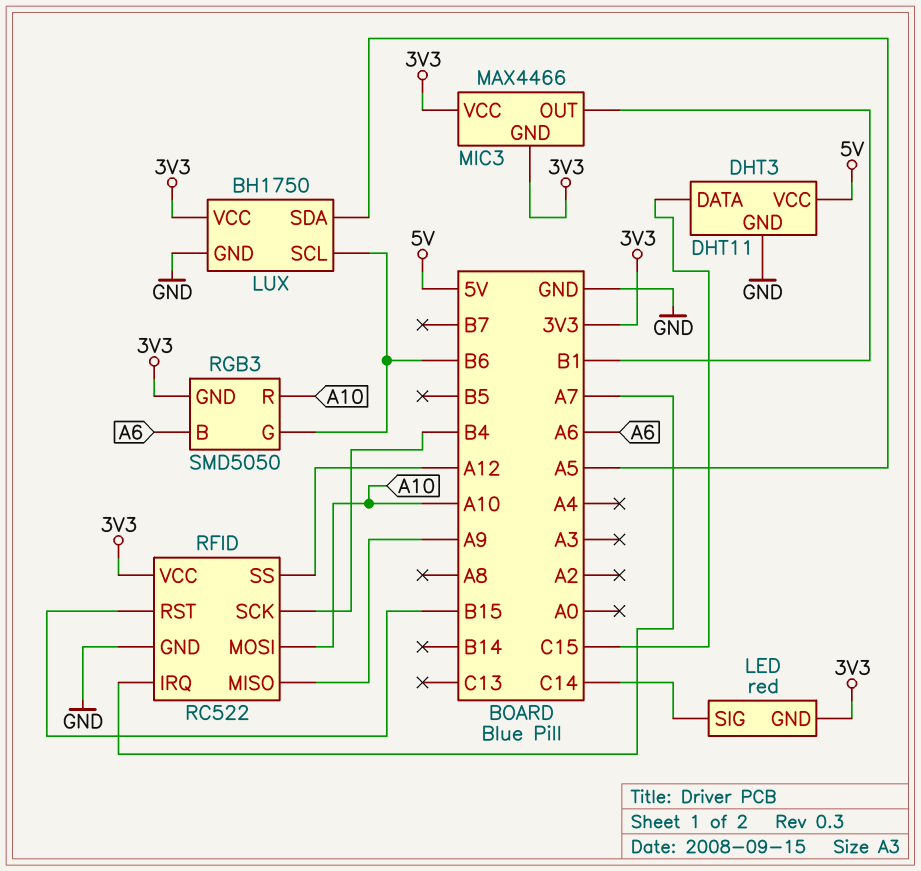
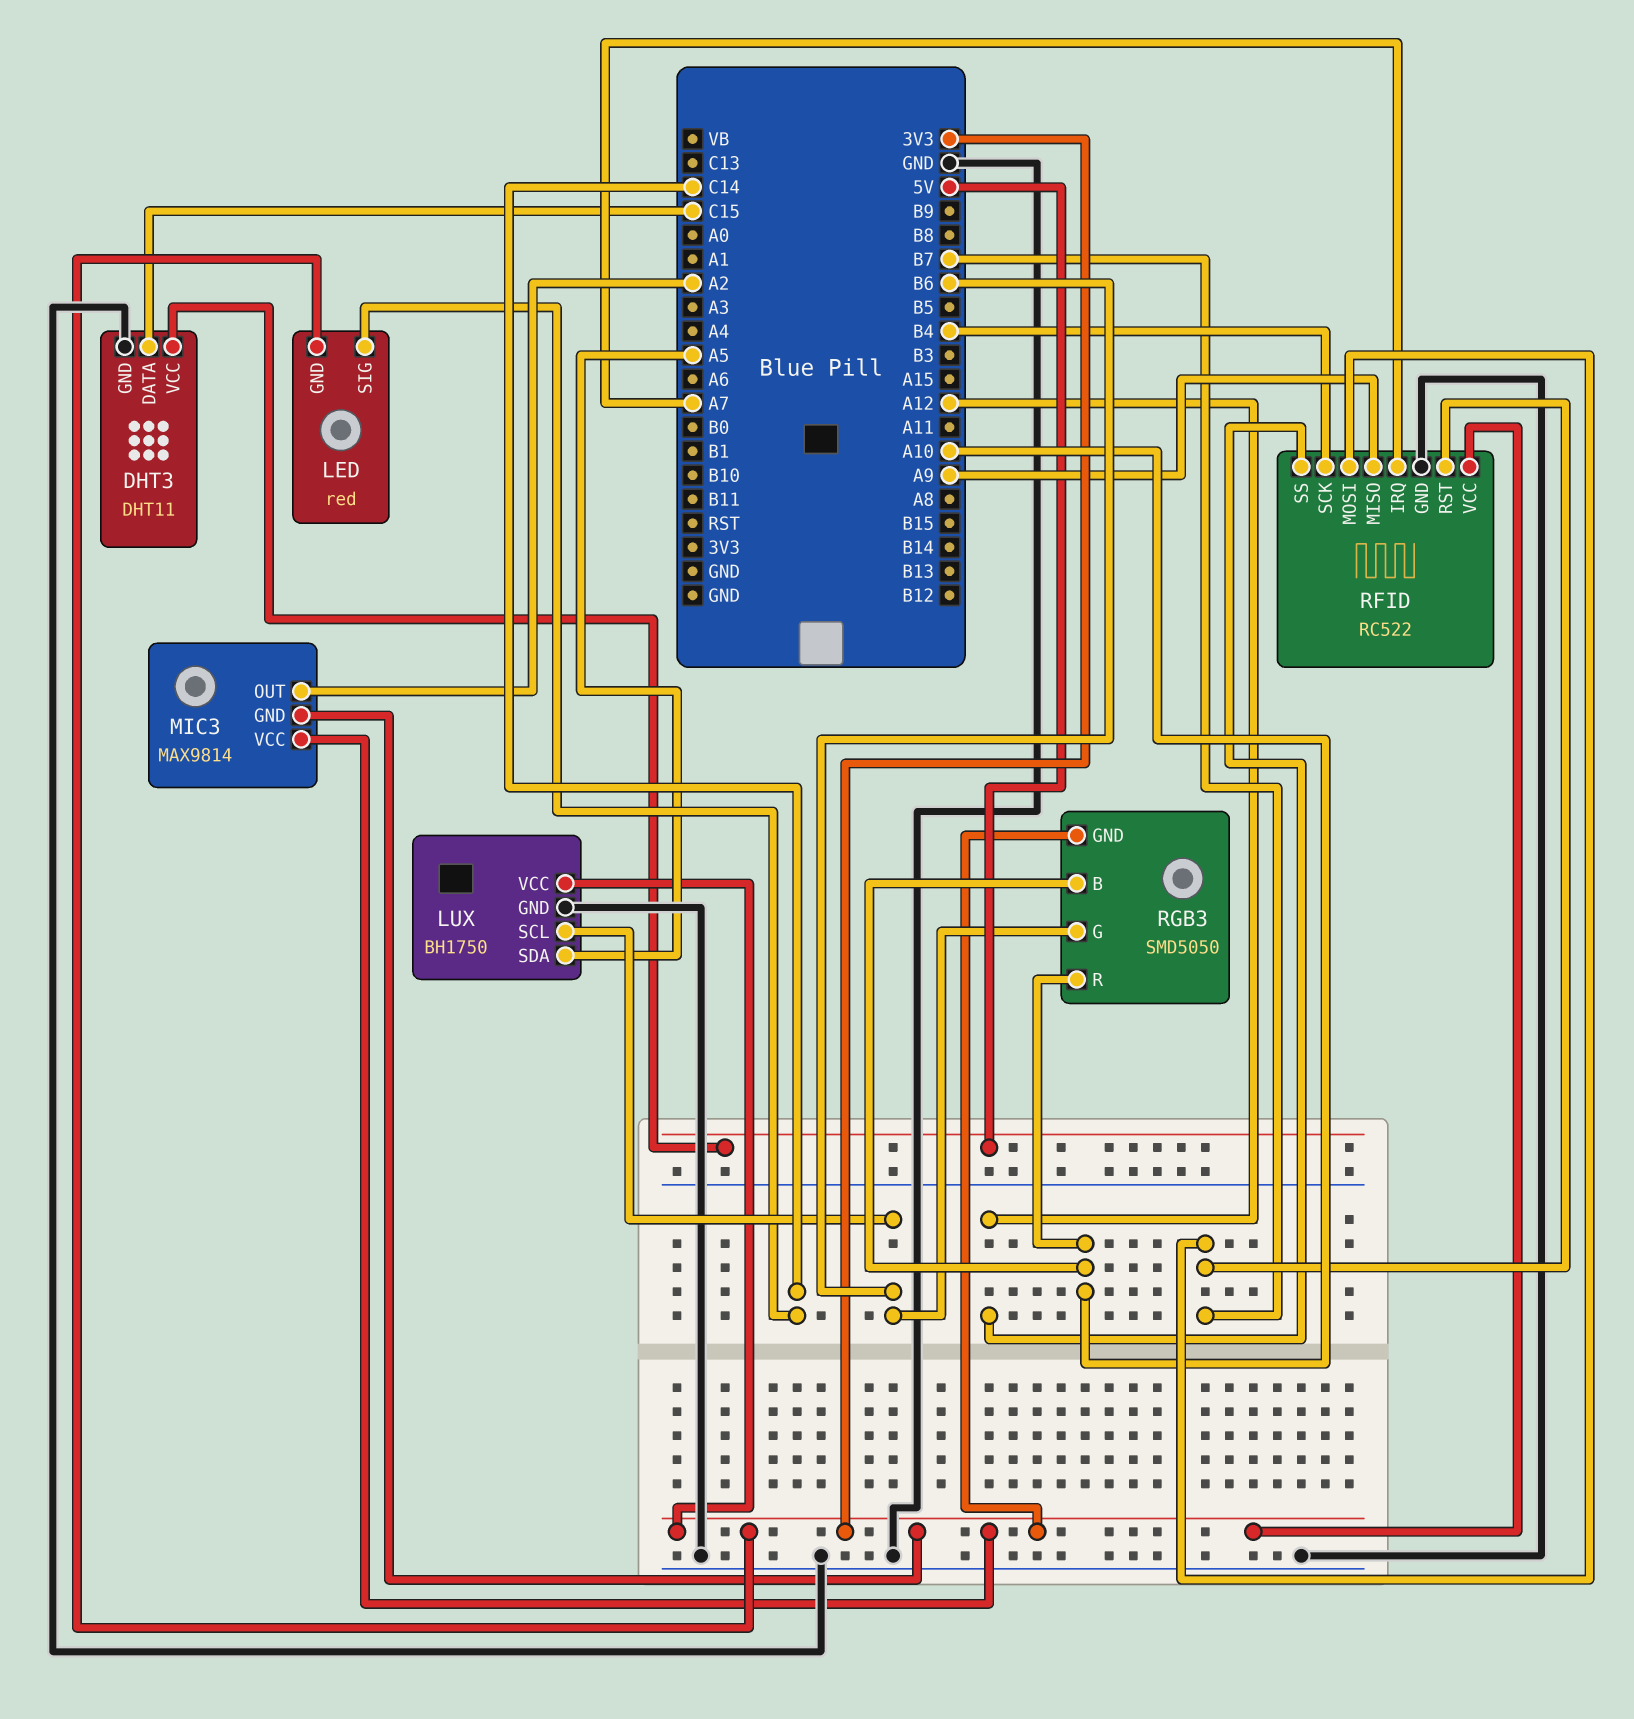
MIC3: MAX4466 -> MAX9814
MIC3 pin OUT: B1 -> A2
RFID pin MOSI: A10 -> B7
RFID pin RST: B15 -> B7
RGB3 pin B: A6 -> A10

